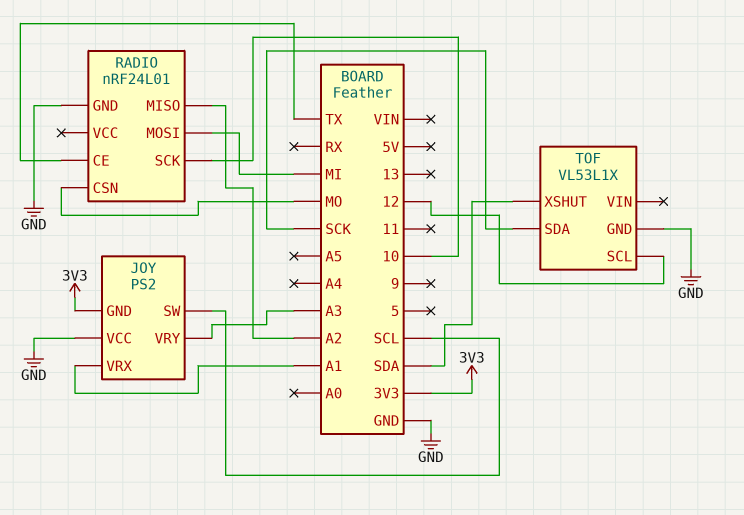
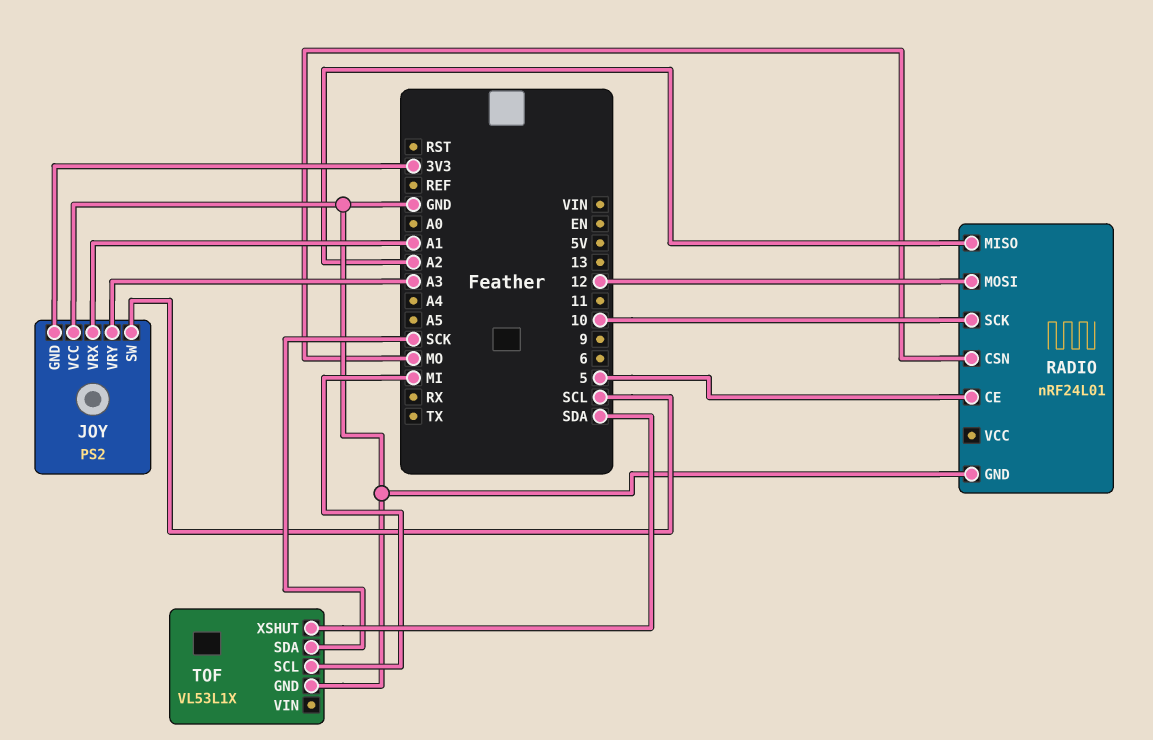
RADIO pin CE: TX -> 5
RADIO pin MOSI: MI -> 12
TOF pin SCL: 12 -> MI

